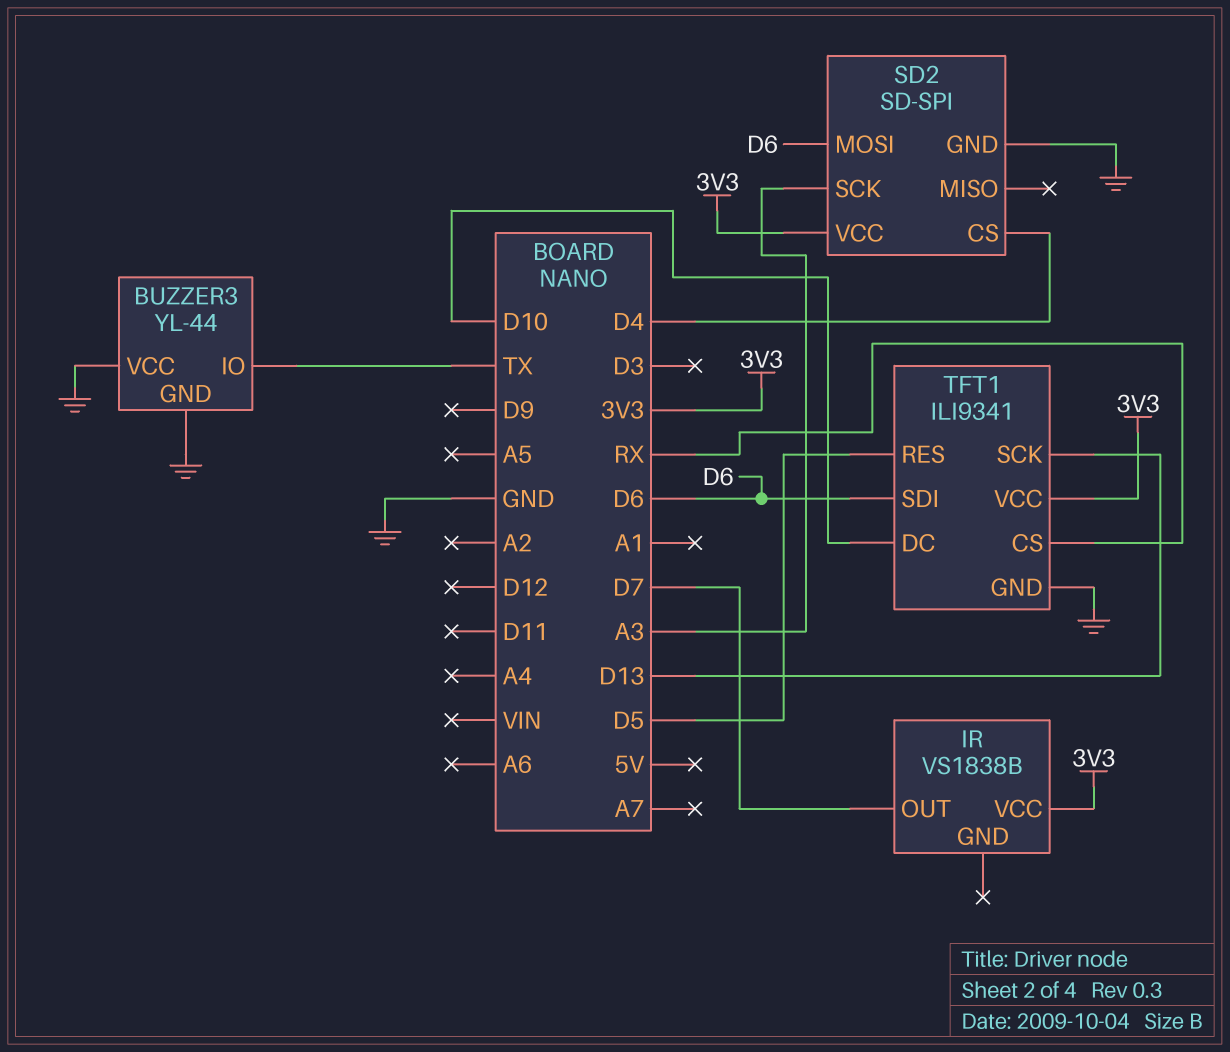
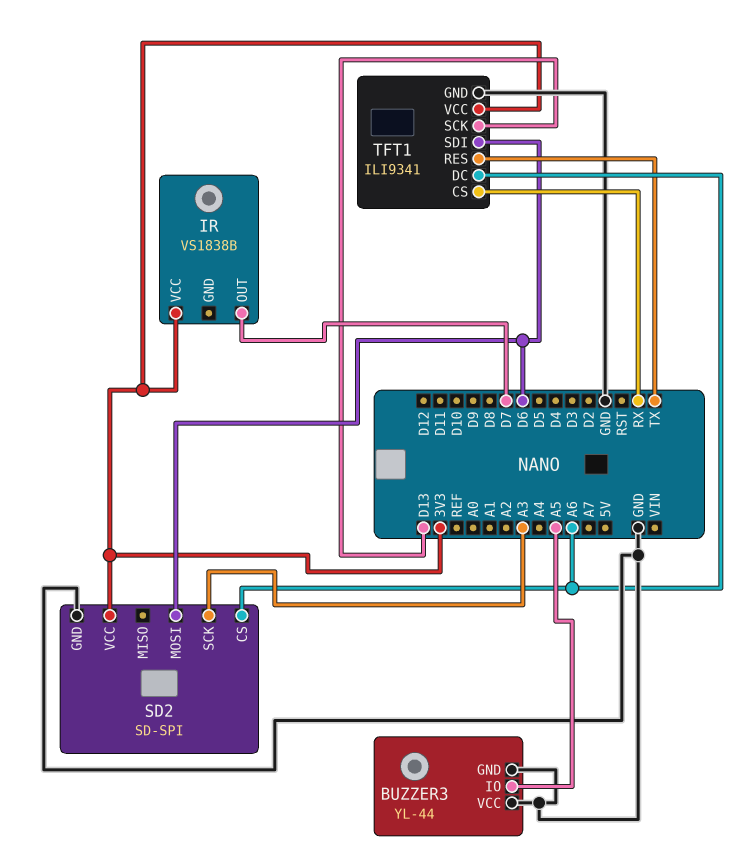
BUZZER3 pin IO: TX -> A5
SD2 pin CS: D4 -> A6
TFT1 pin DC: D10 -> A6
TFT1 pin RES: D5 -> TX

